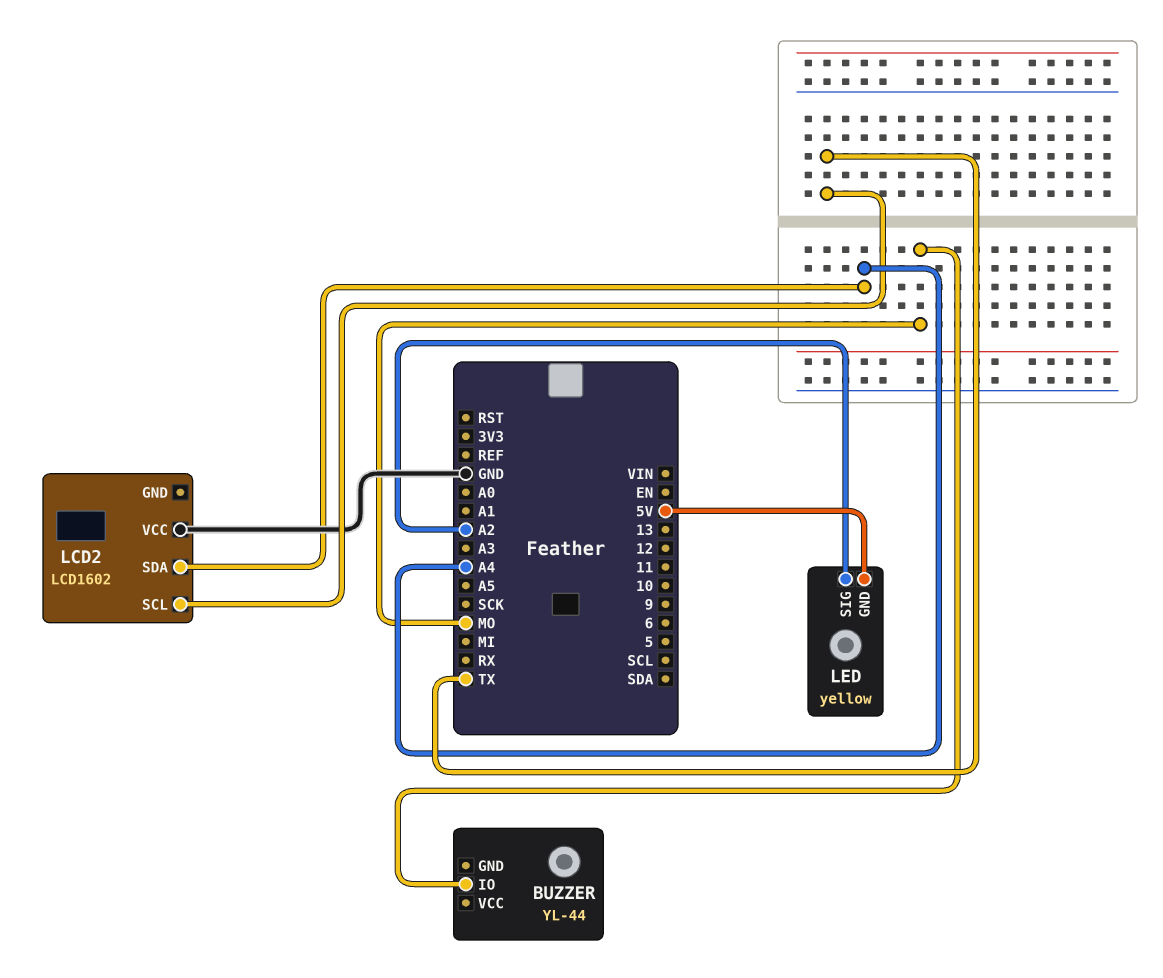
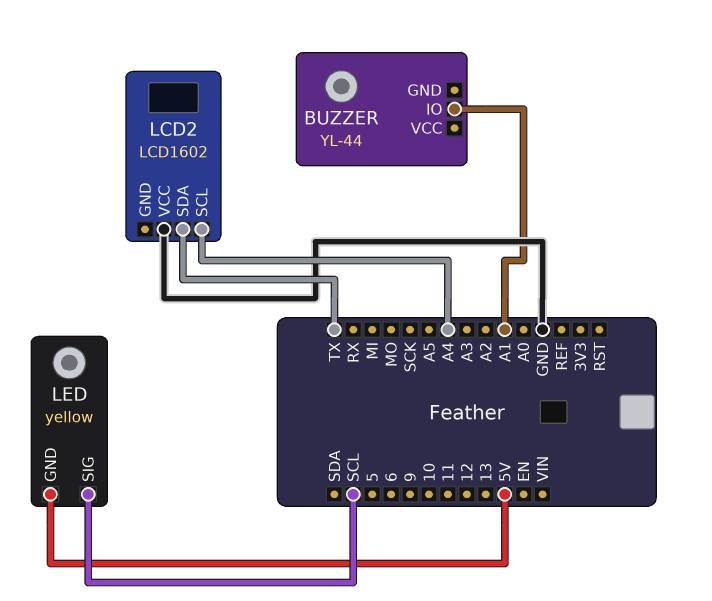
BUZZER pin IO: MO -> A1
LCD2 pin SCL: TX -> A4
LCD2 pin SDA: A4 -> TX
LED pin SIG: A2 -> SCL

